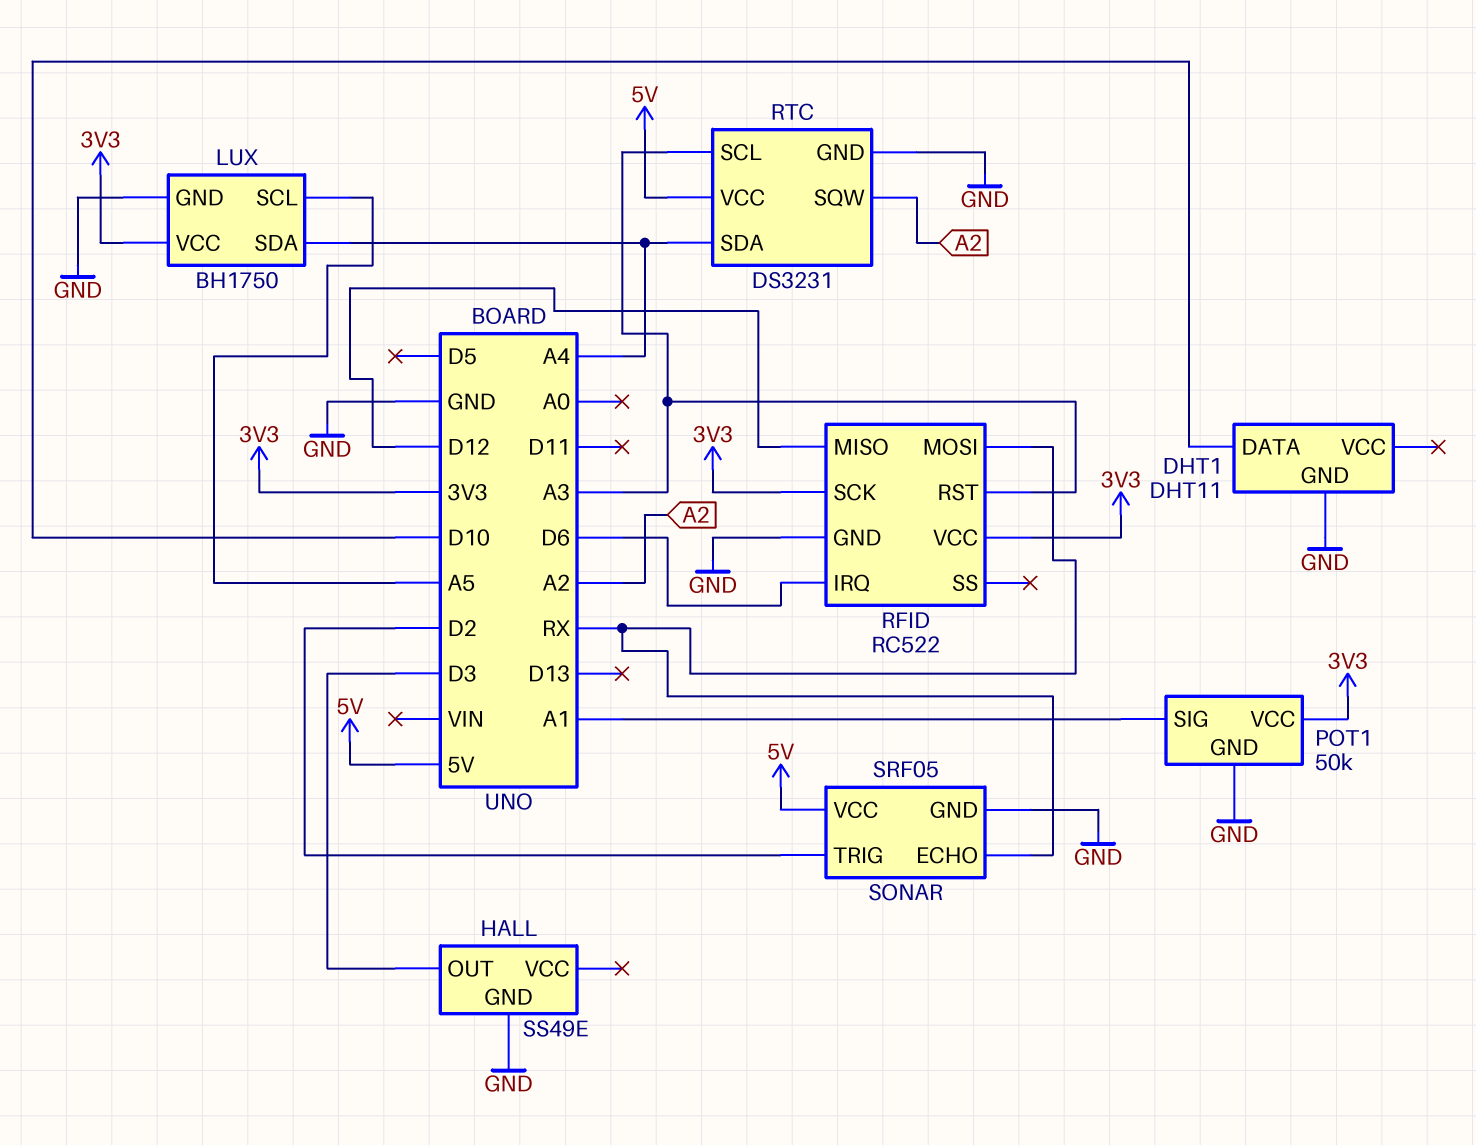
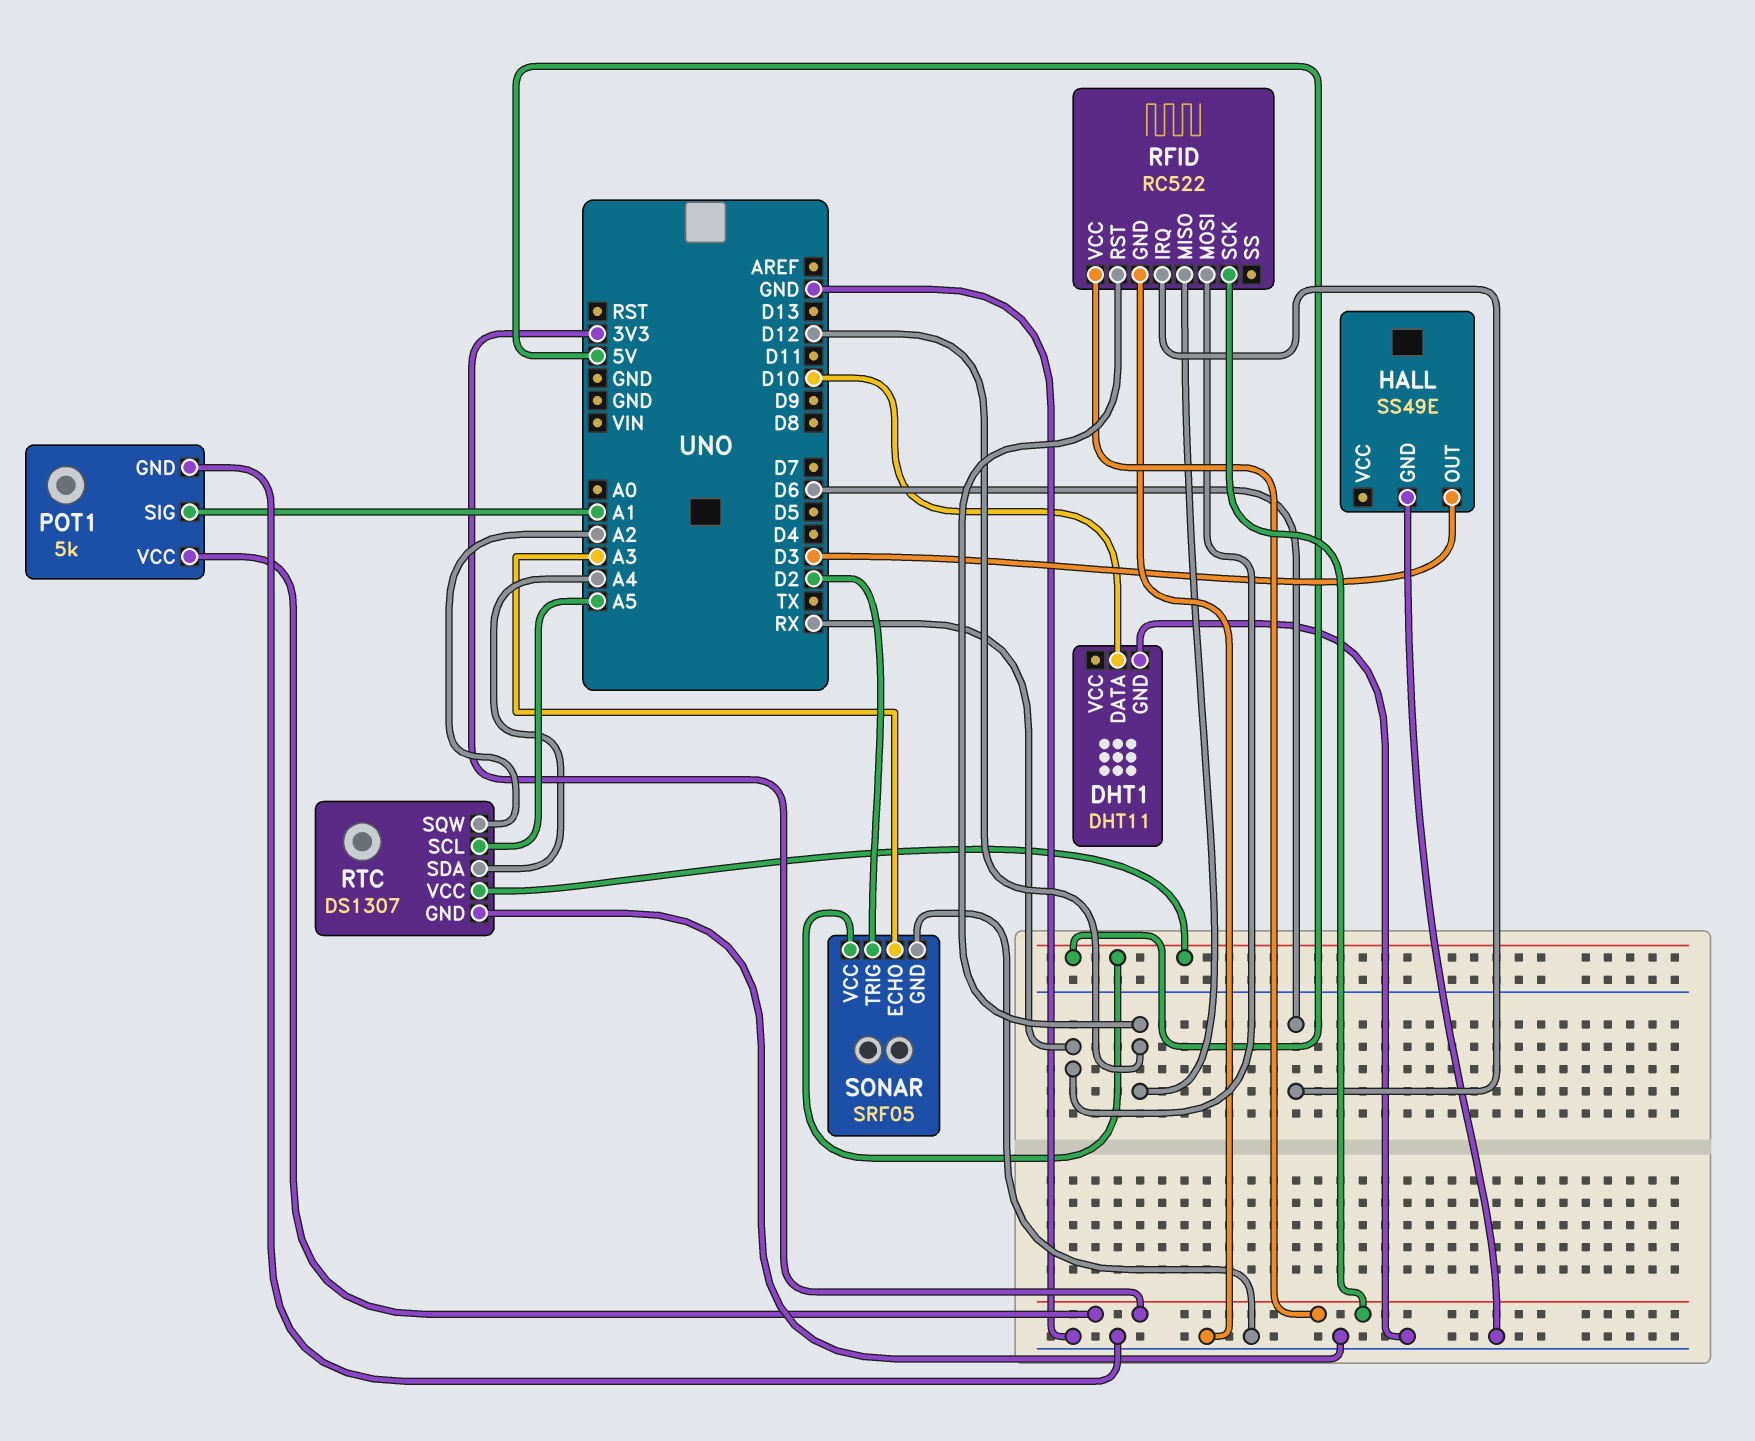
LUX: BH1750 -> none
LUX pin GND: GND -> none
LUX pin SCL: A5 -> none
LUX pin SDA: A4 -> none
LUX pin VCC: 3V3 -> none
POT1: 50k -> 5k
RFID pin RST: A3 -> D12
RTC: DS3231 -> DS1307
RTC pin SCL: A3 -> A5
SONAR pin ECHO: RX -> A3

